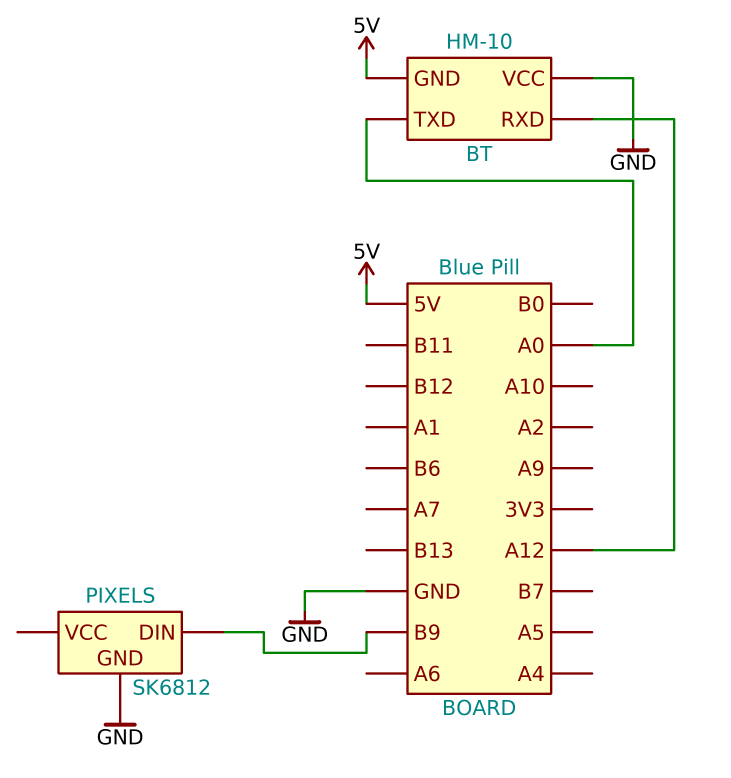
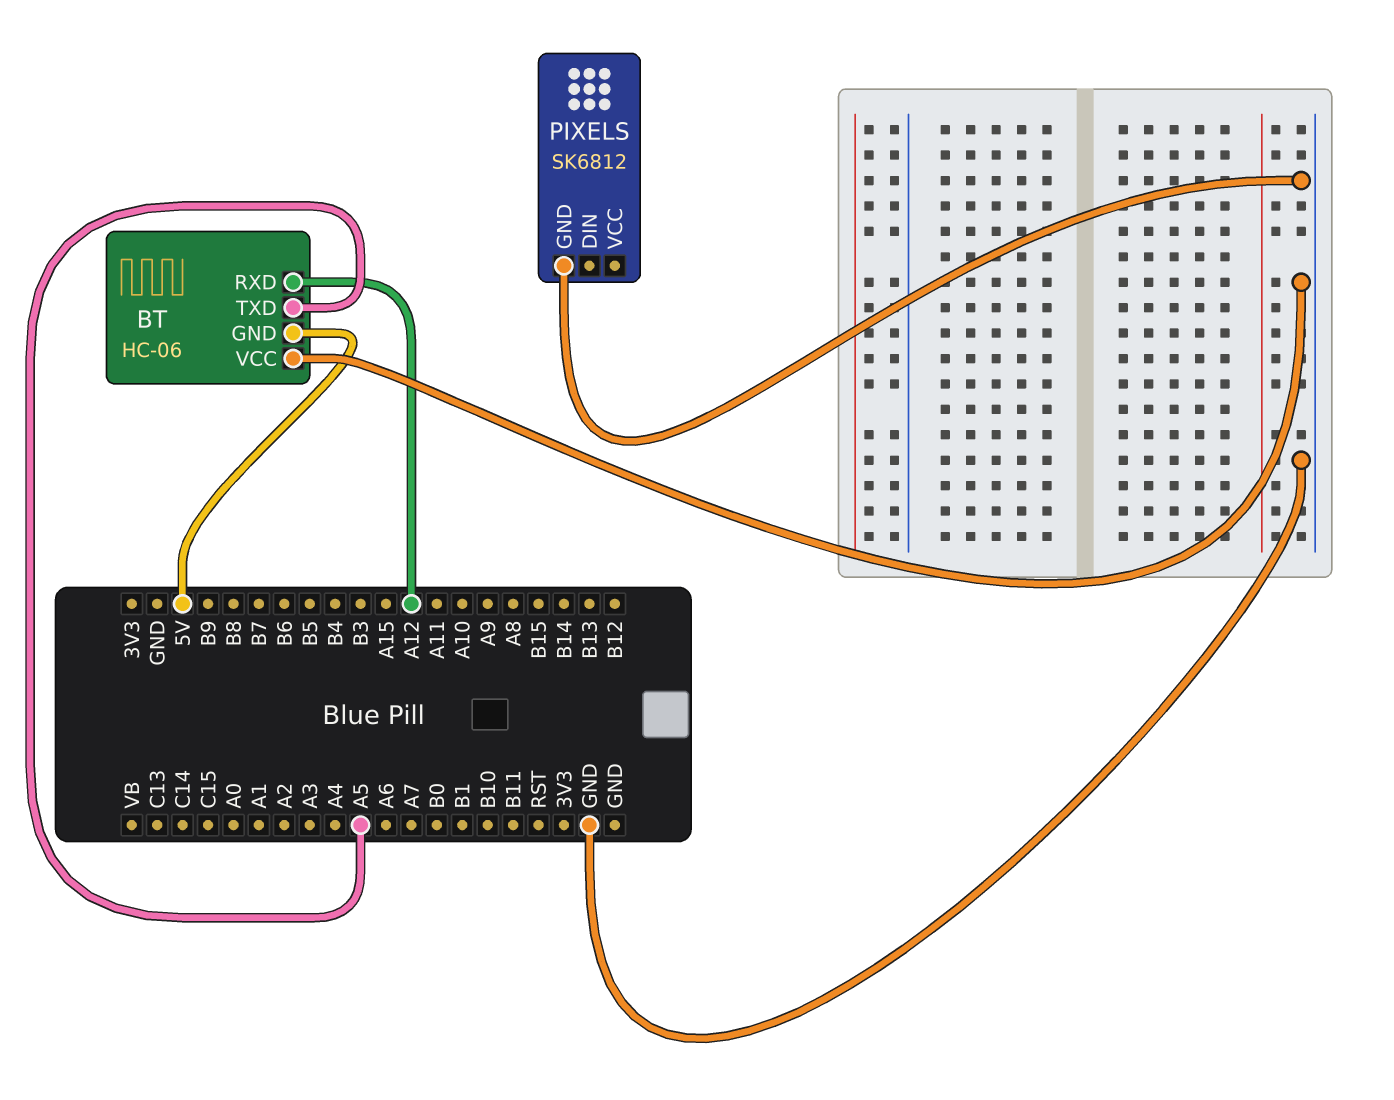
BT: HM-10 -> HC-06
BT pin TXD: A0 -> A5
PIXELS pin DIN: B9 -> none

